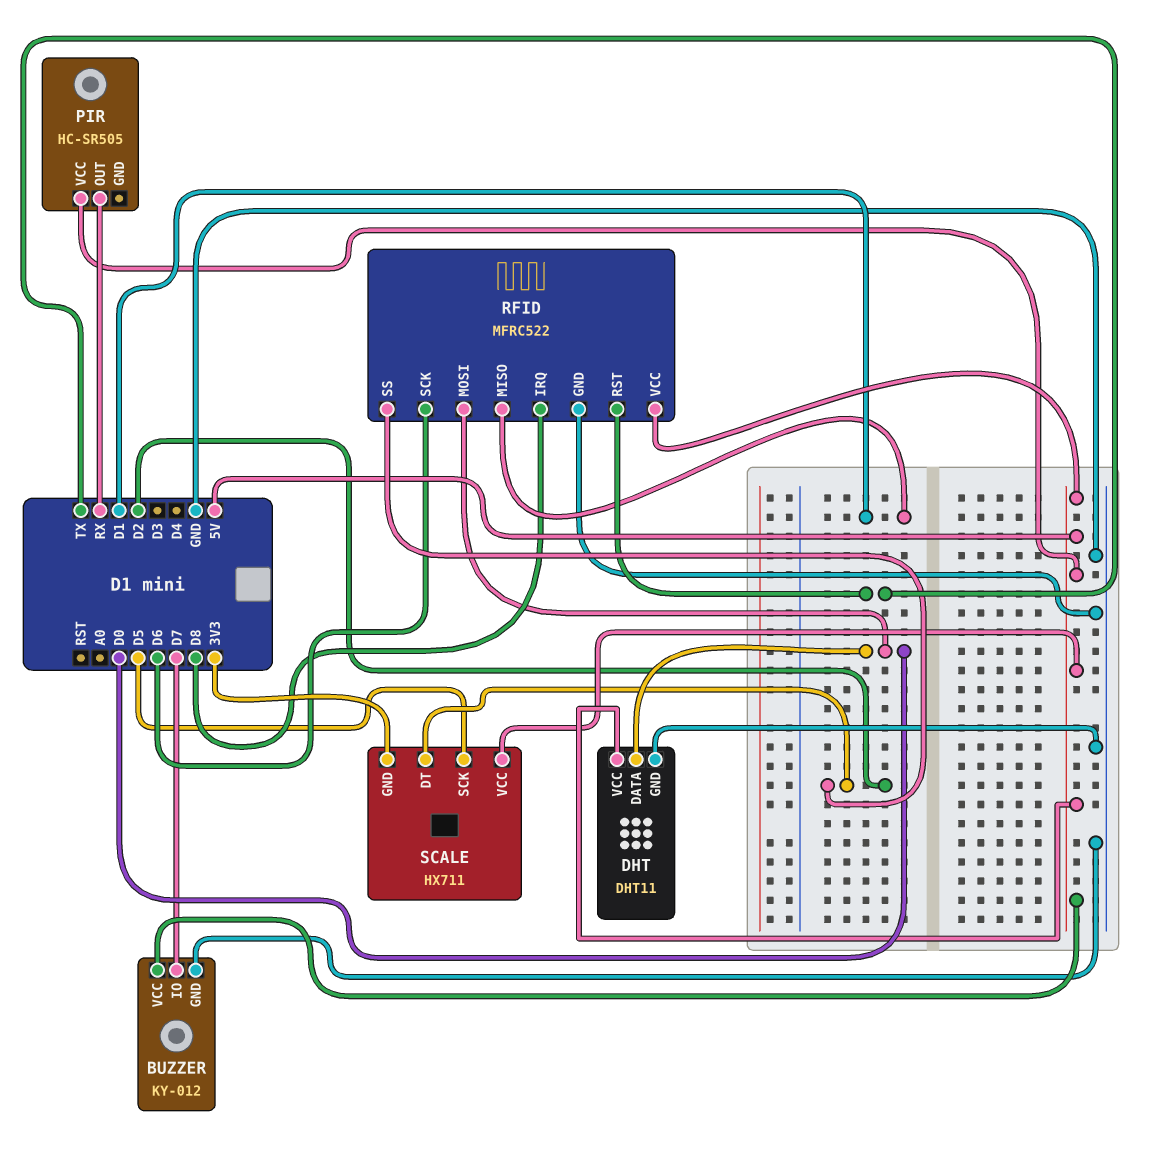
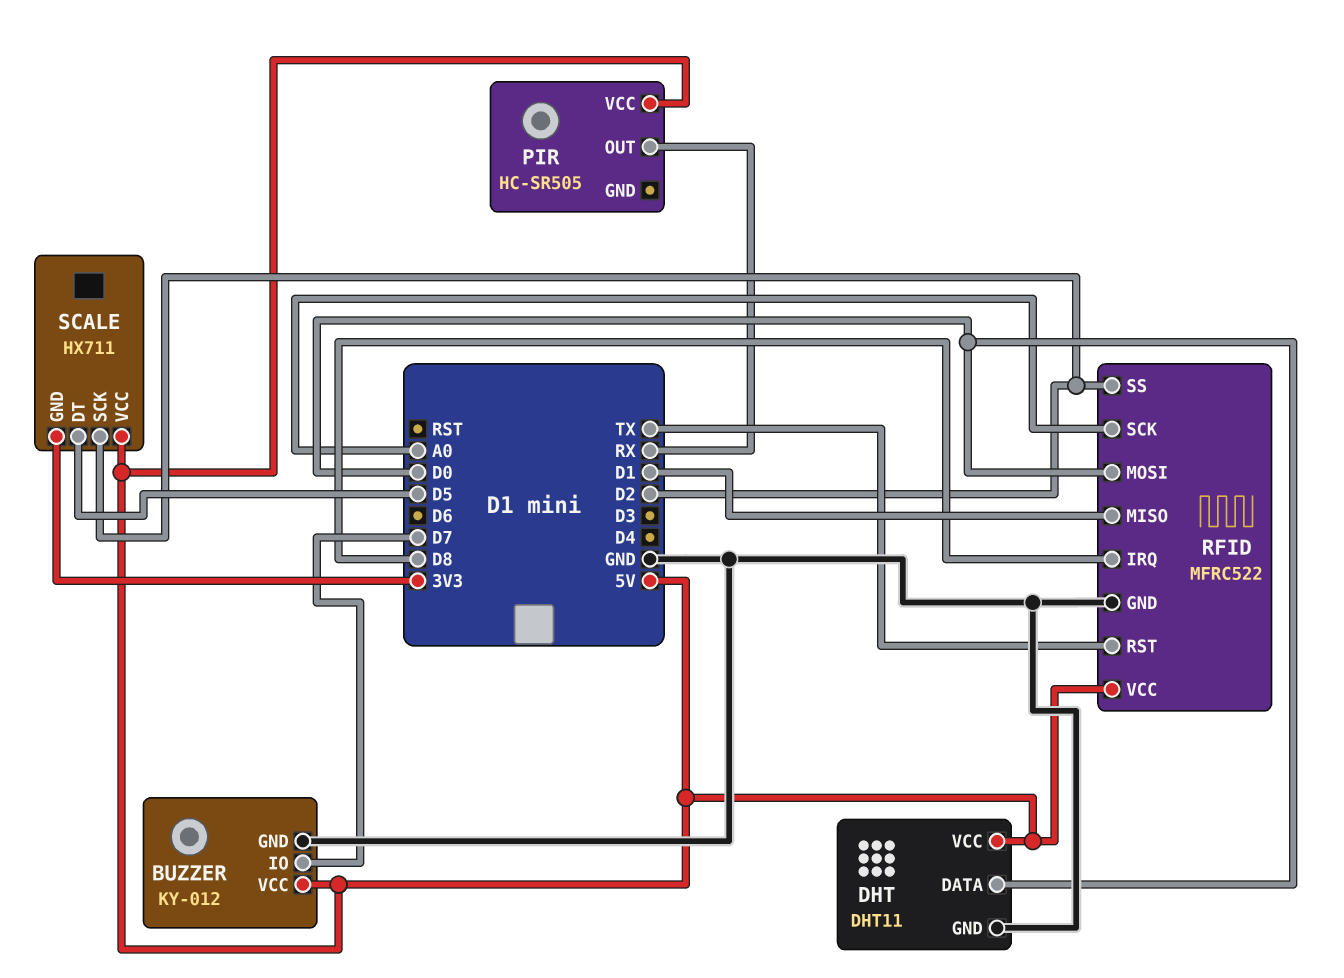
RFID pin SCK: D6 -> A0
SCALE pin DT: D2 -> D5
SCALE pin SCK: D5 -> D2

